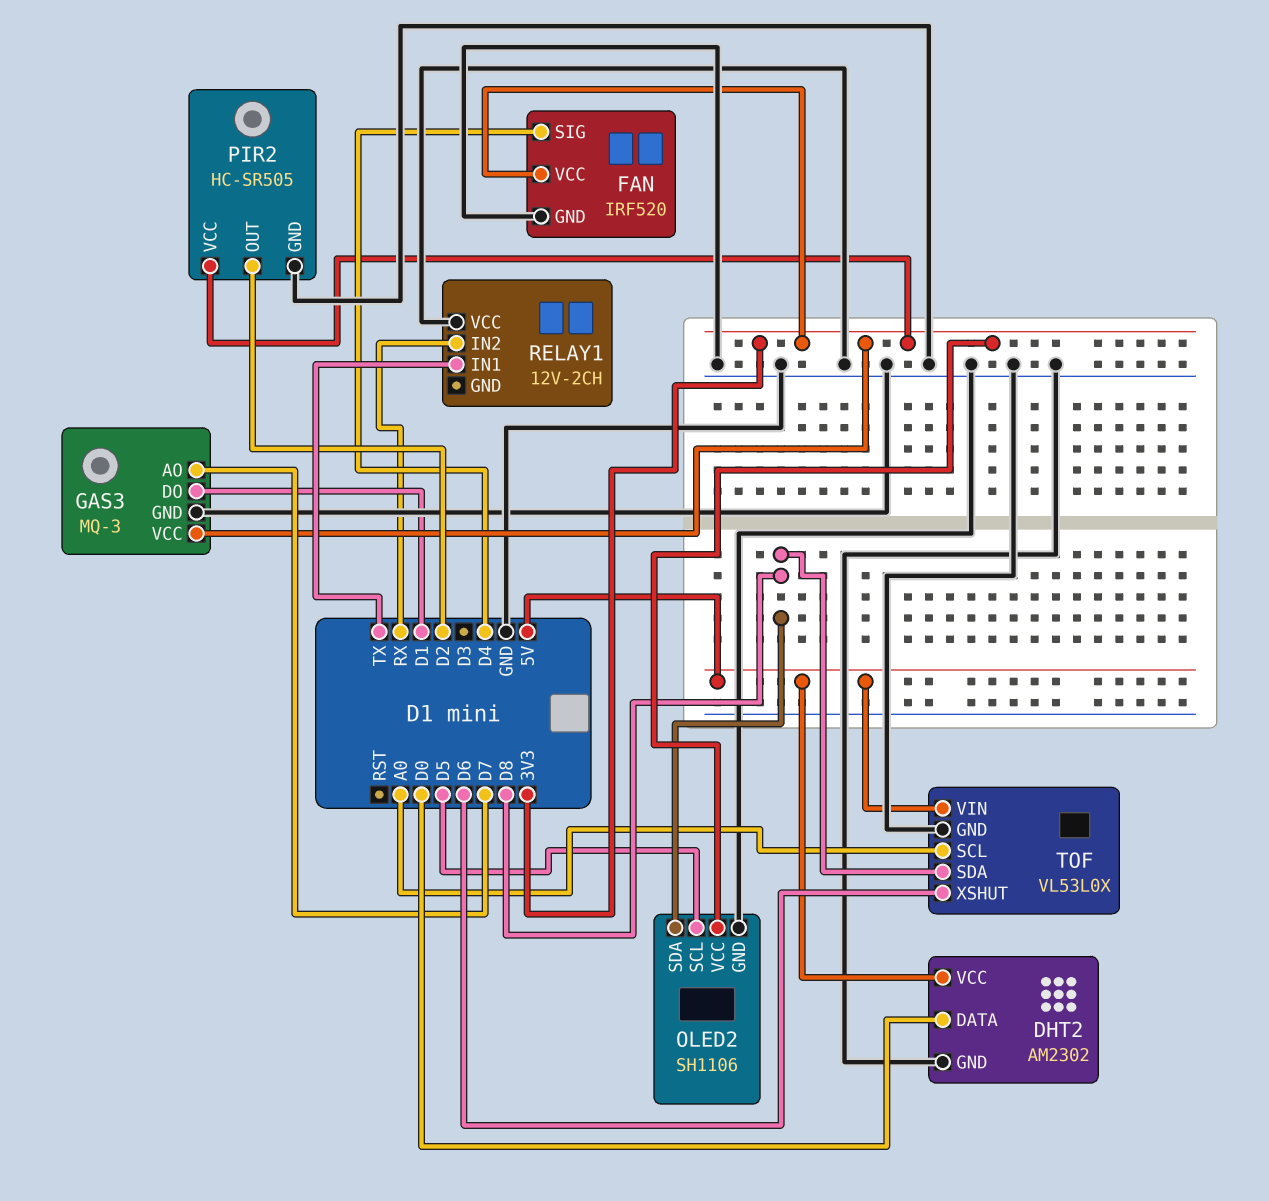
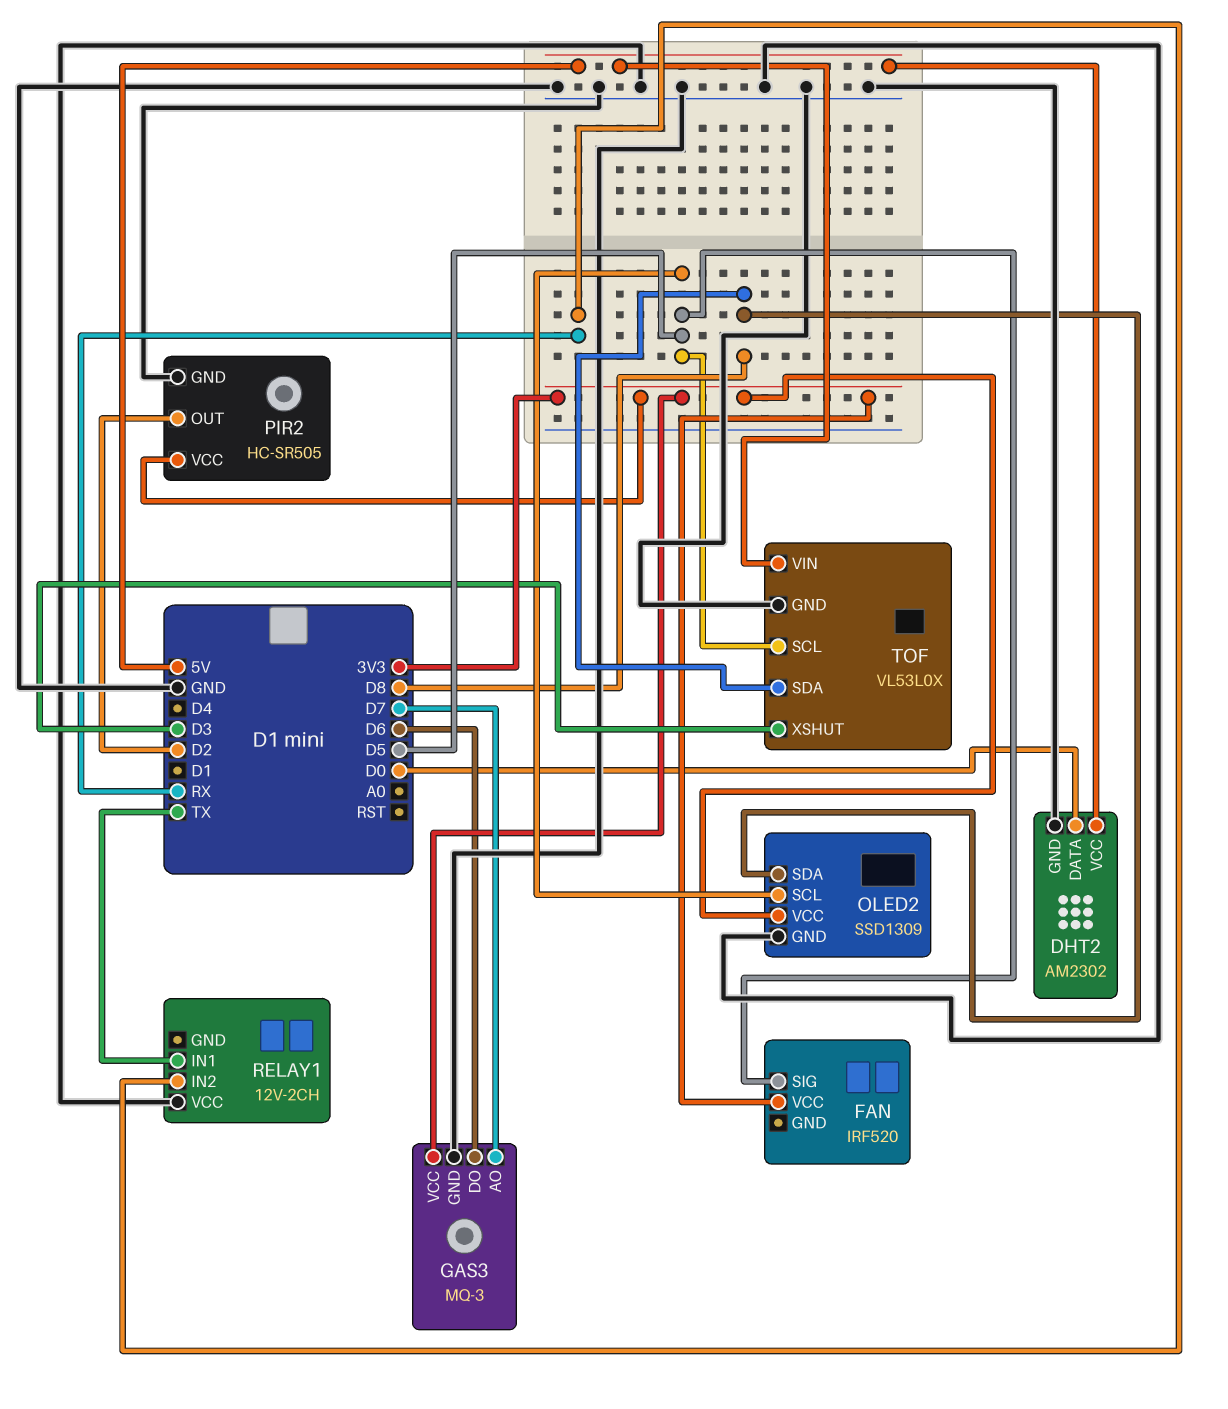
FAN pin GND: GND -> none
FAN pin SIG: D4 -> D5
GAS3 pin DO: D1 -> D6
OLED2: SH1106 -> SSD1309
TOF pin SCL: A0 -> D5
TOF pin XSHUT: D6 -> D3

